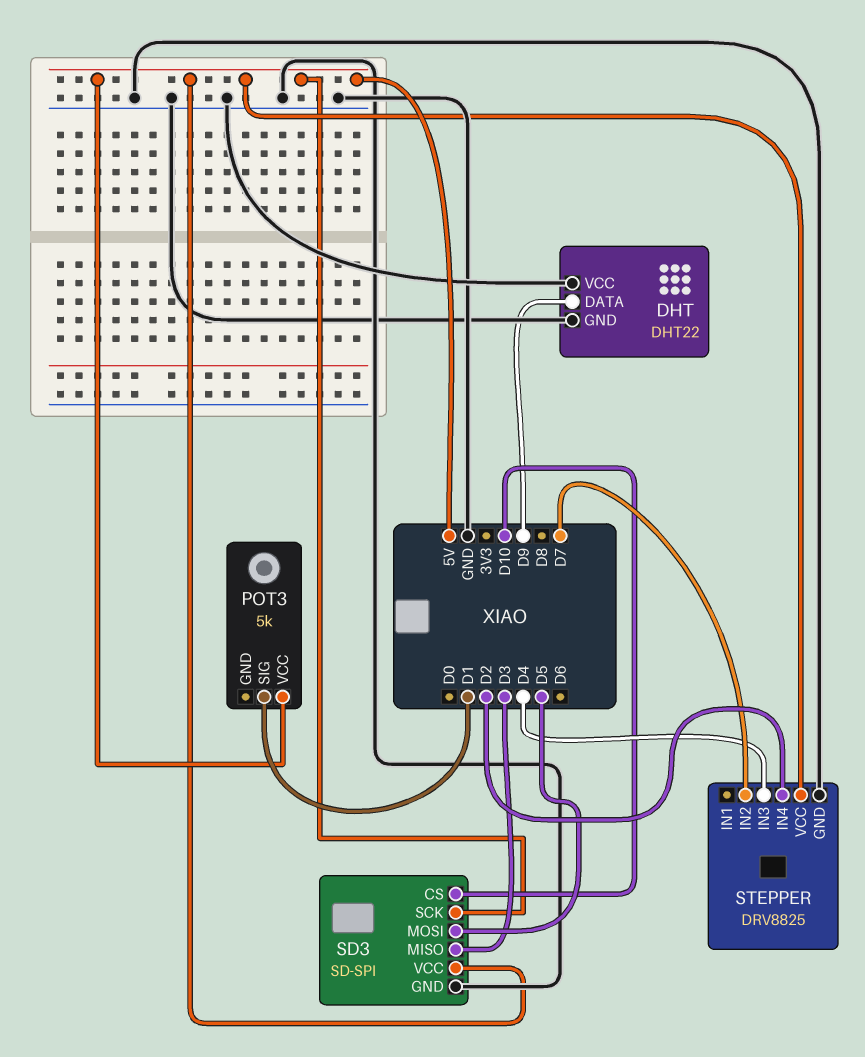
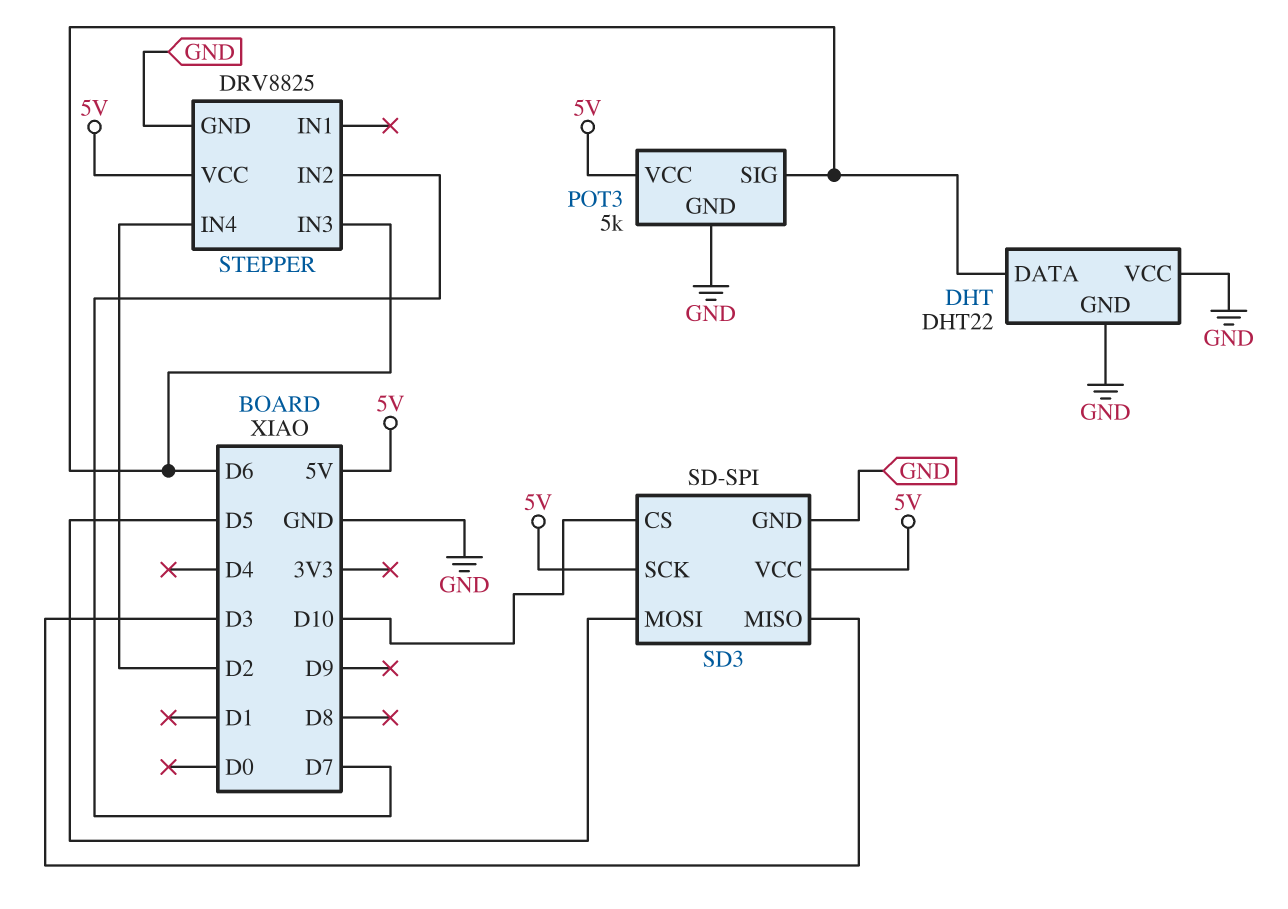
DHT pin DATA: D9 -> D6
POT3 pin GND: none -> GND
POT3 pin SIG: D1 -> D6
STEPPER pin IN3: D4 -> D6

